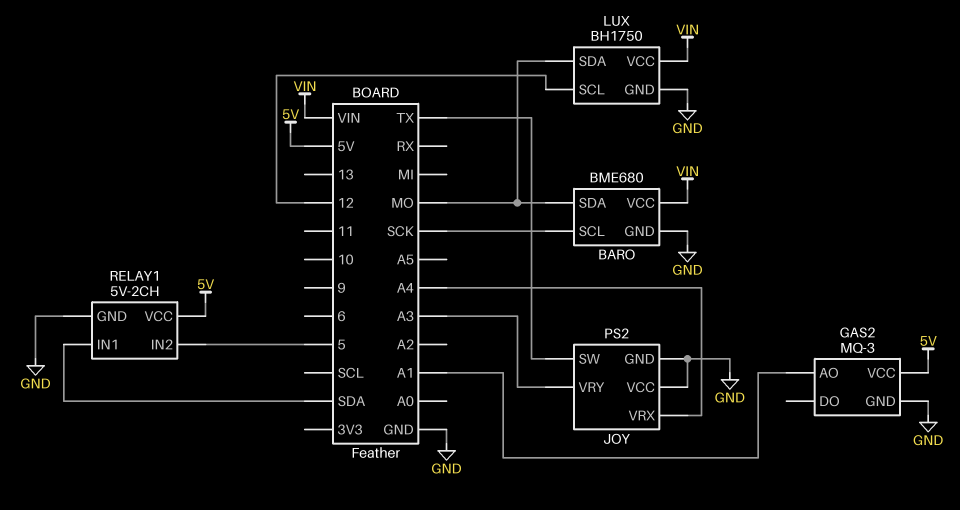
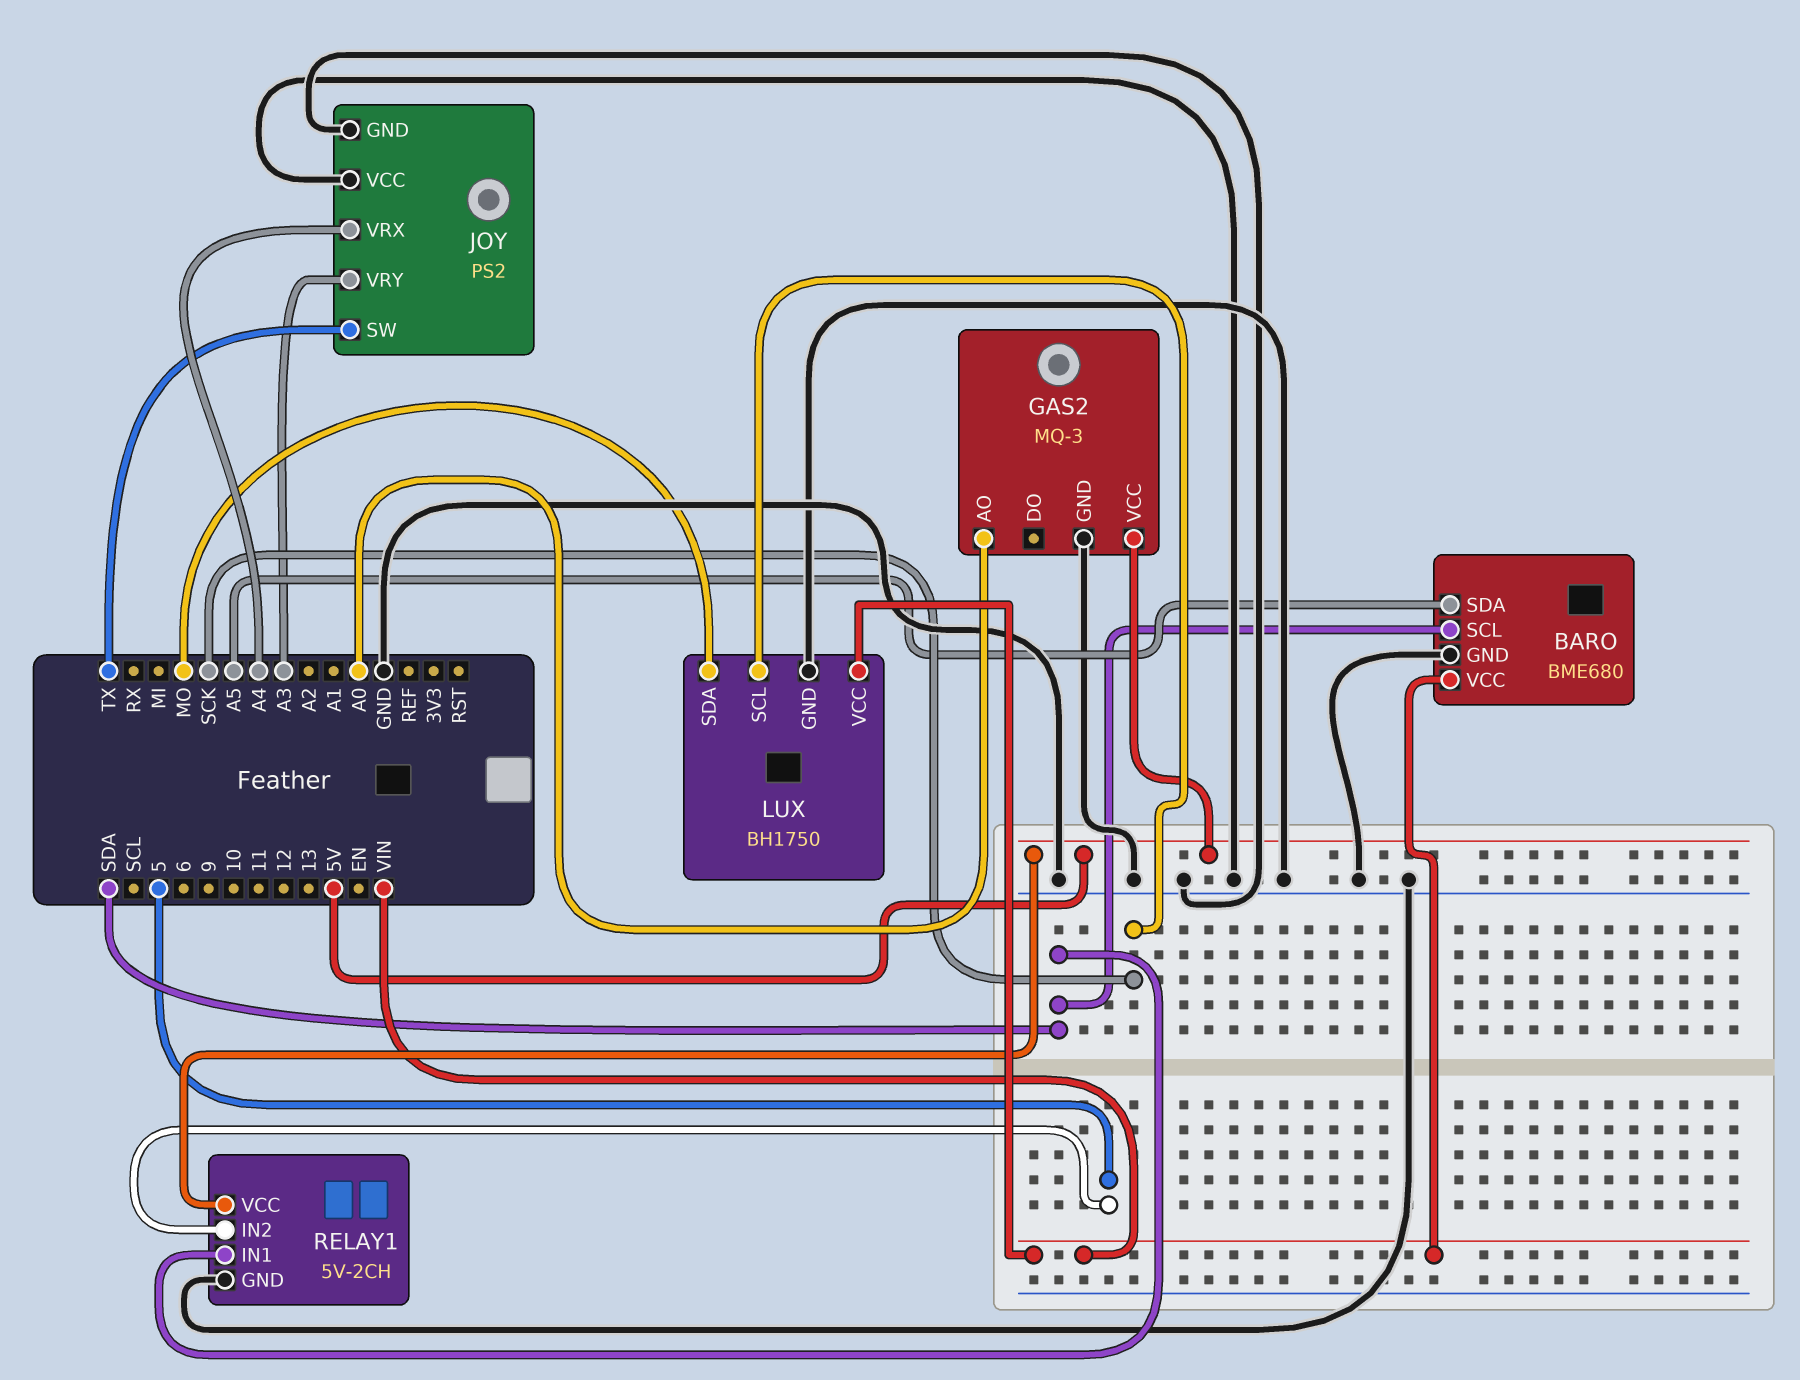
BARO pin SCL: SCK -> SDA
BARO pin SDA: MO -> A5
GAS2 pin AO: A1 -> A0
LUX pin SCL: 12 -> SCK

